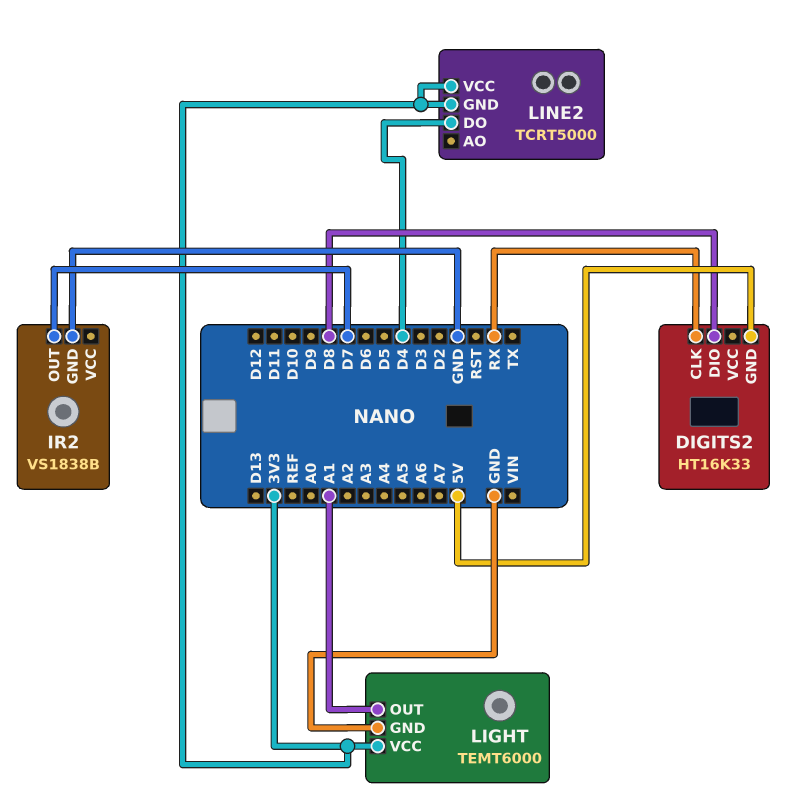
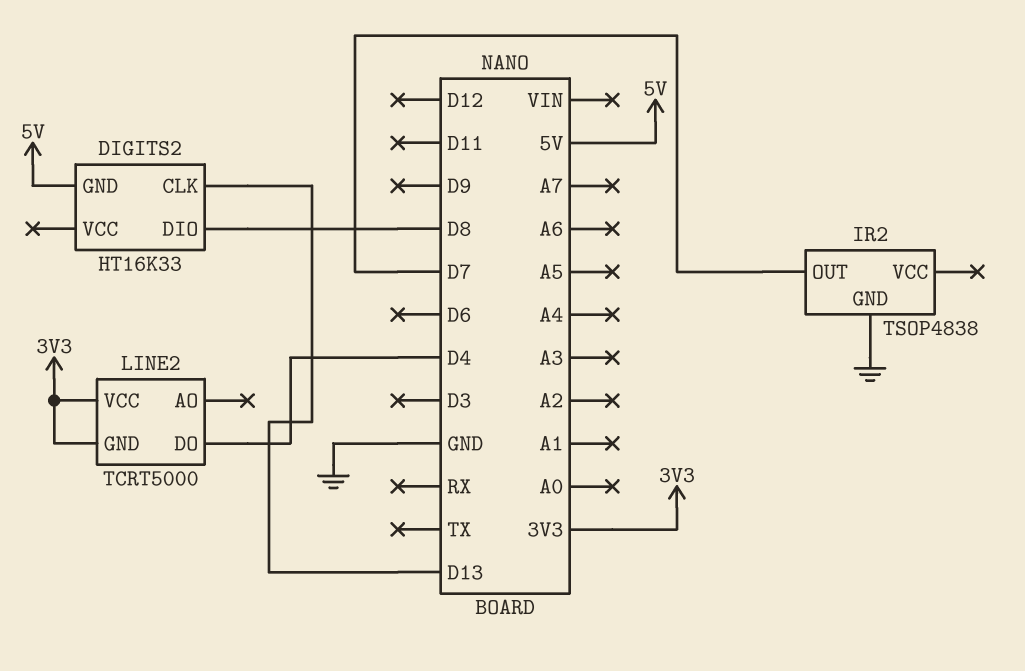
DIGITS2 pin CLK: RX -> D13
IR2: VS1838B -> TSOP4838
LIGHT: TEMT6000 -> none
LIGHT pin GND: GND -> none
LIGHT pin OUT: A1 -> none
LIGHT pin VCC: 3V3 -> none

